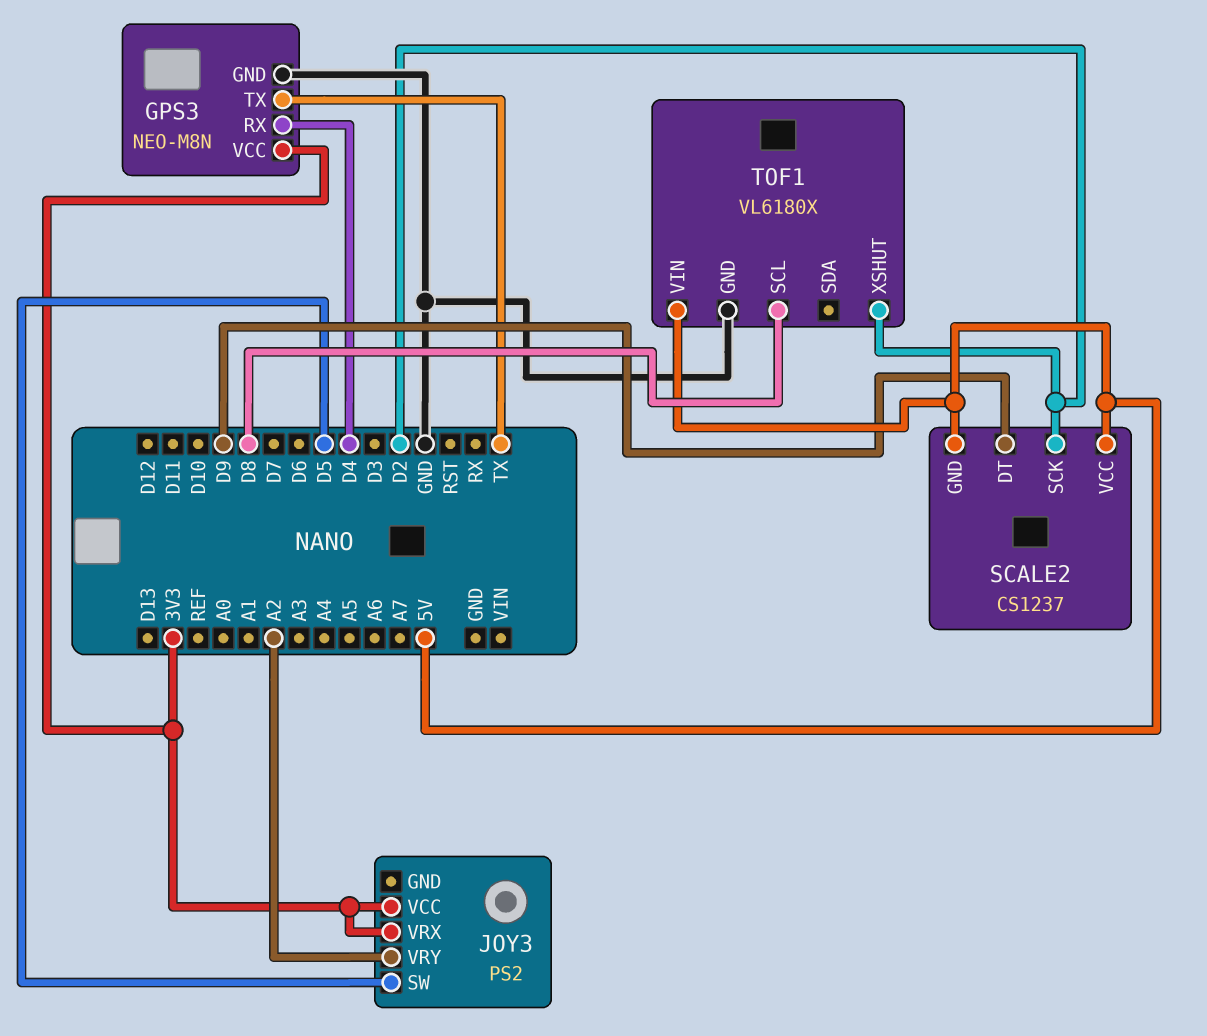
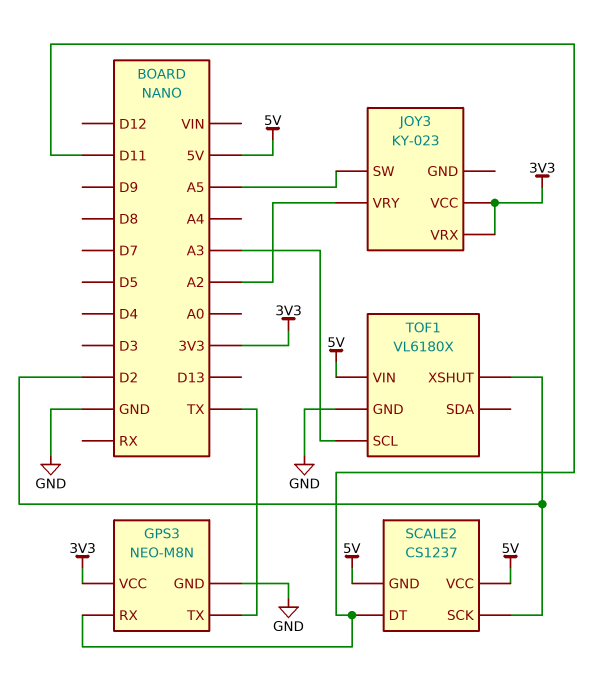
GPS3 pin RX: D4 -> D11
JOY3: PS2 -> KY-023
JOY3 pin SW: D5 -> A5
SCALE2 pin DT: D9 -> D11
TOF1 pin SCL: D8 -> A3

